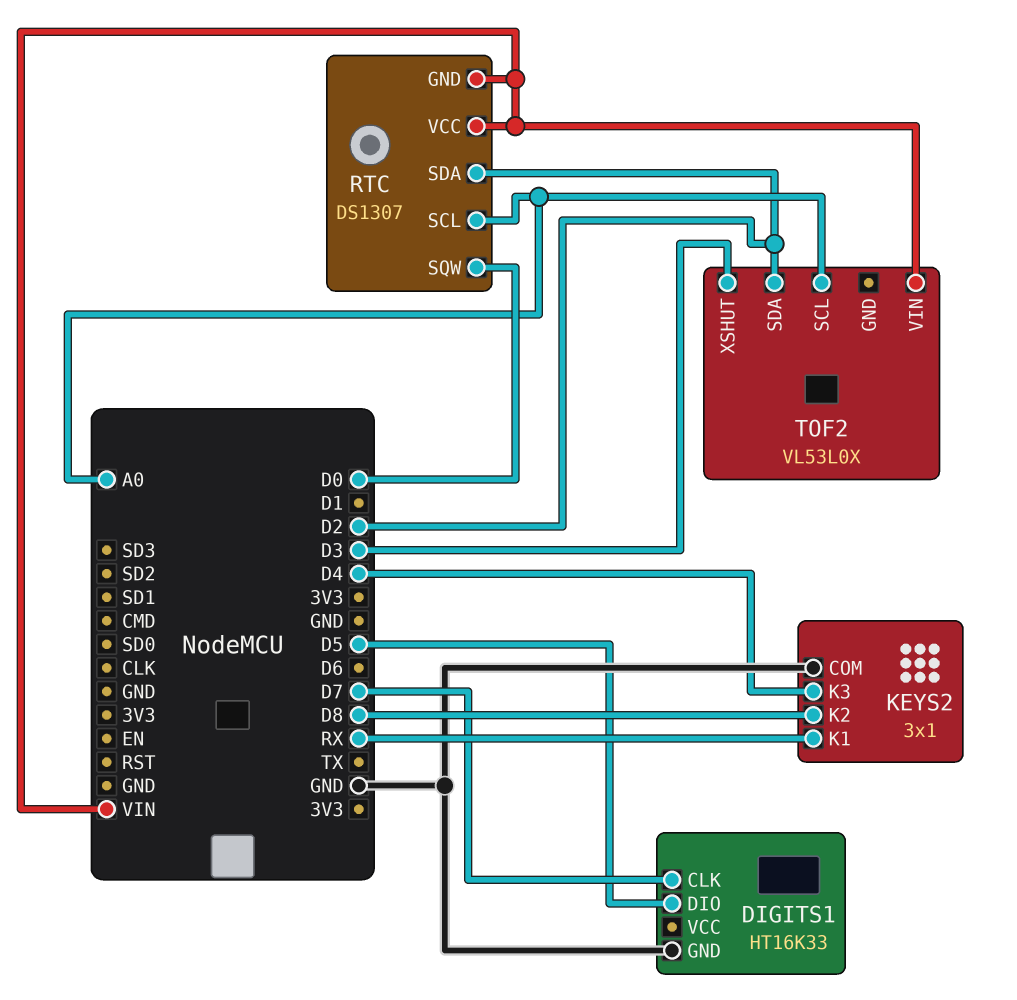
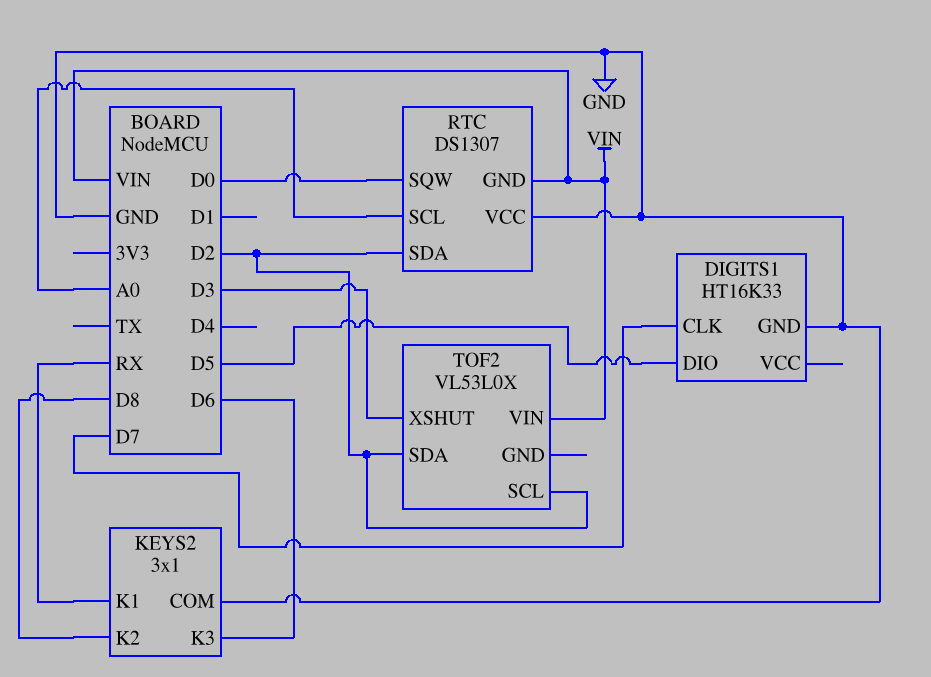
KEYS2 pin K3: D4 -> D6
RTC pin VCC: VIN -> GND
TOF2 pin SCL: A0 -> D2

